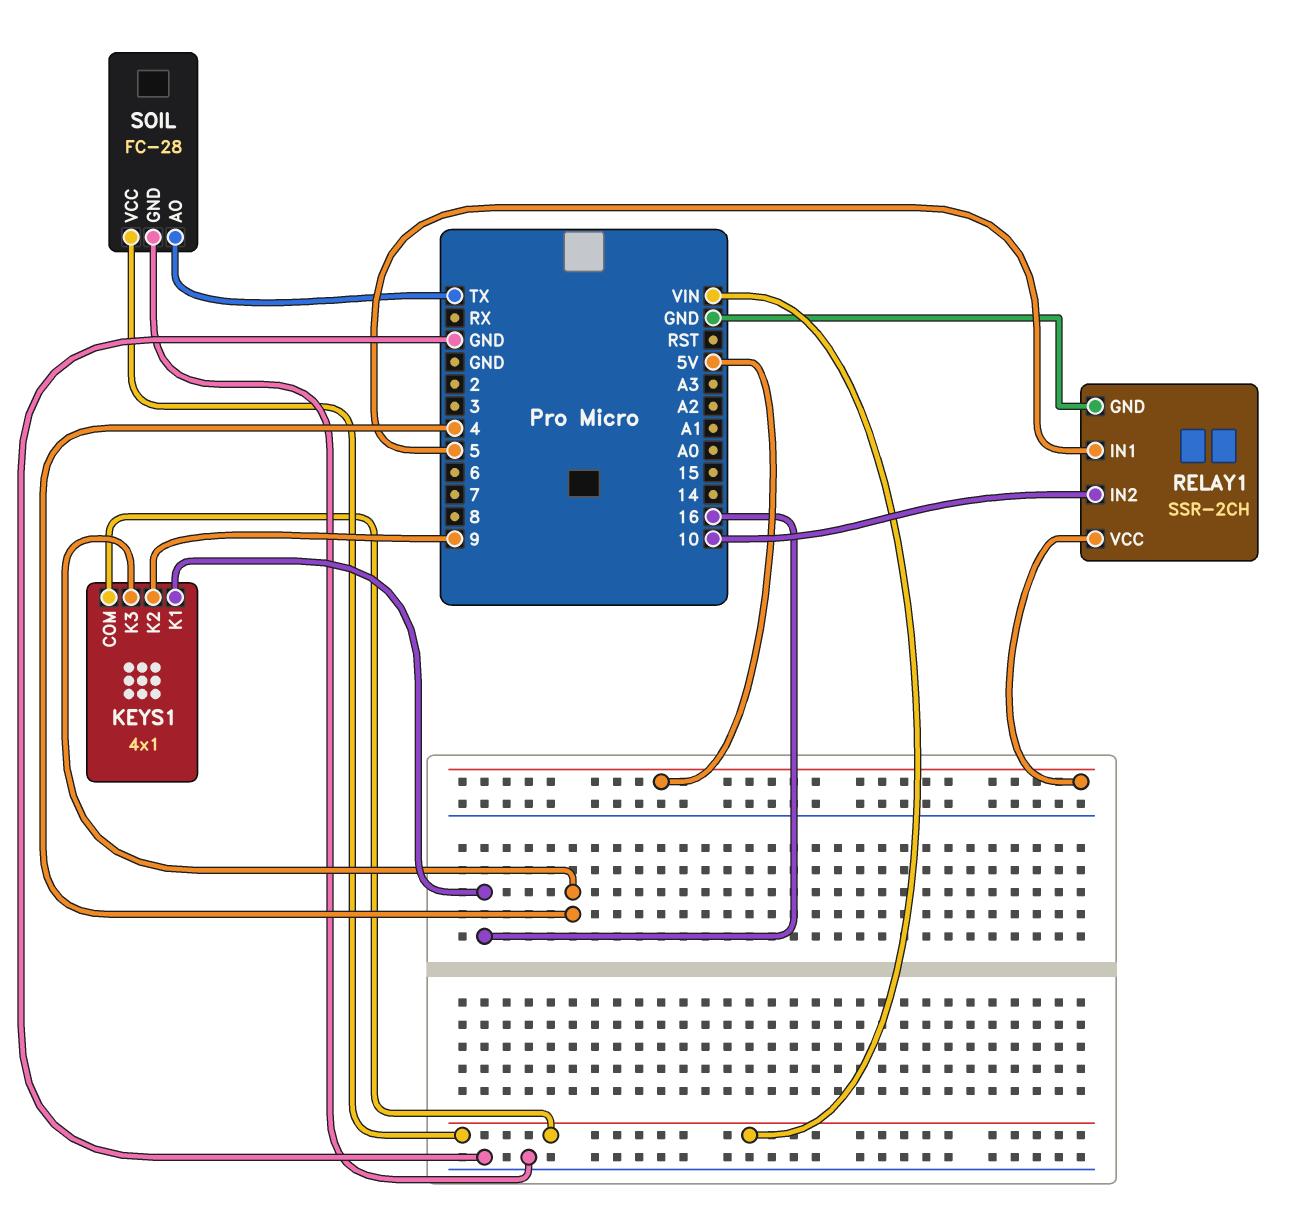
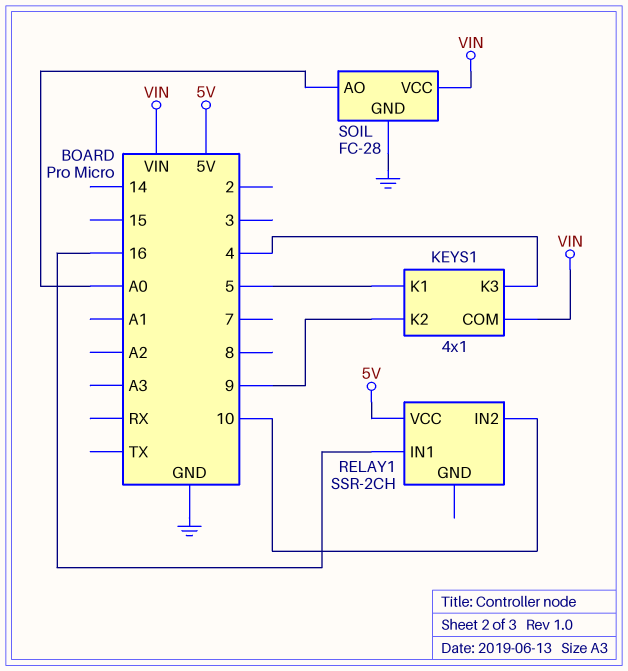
KEYS1 pin K1: 16 -> 5
RELAY1 pin GND: GND -> none
RELAY1 pin IN1: 5 -> 16
SOIL pin AO: TX -> A0

